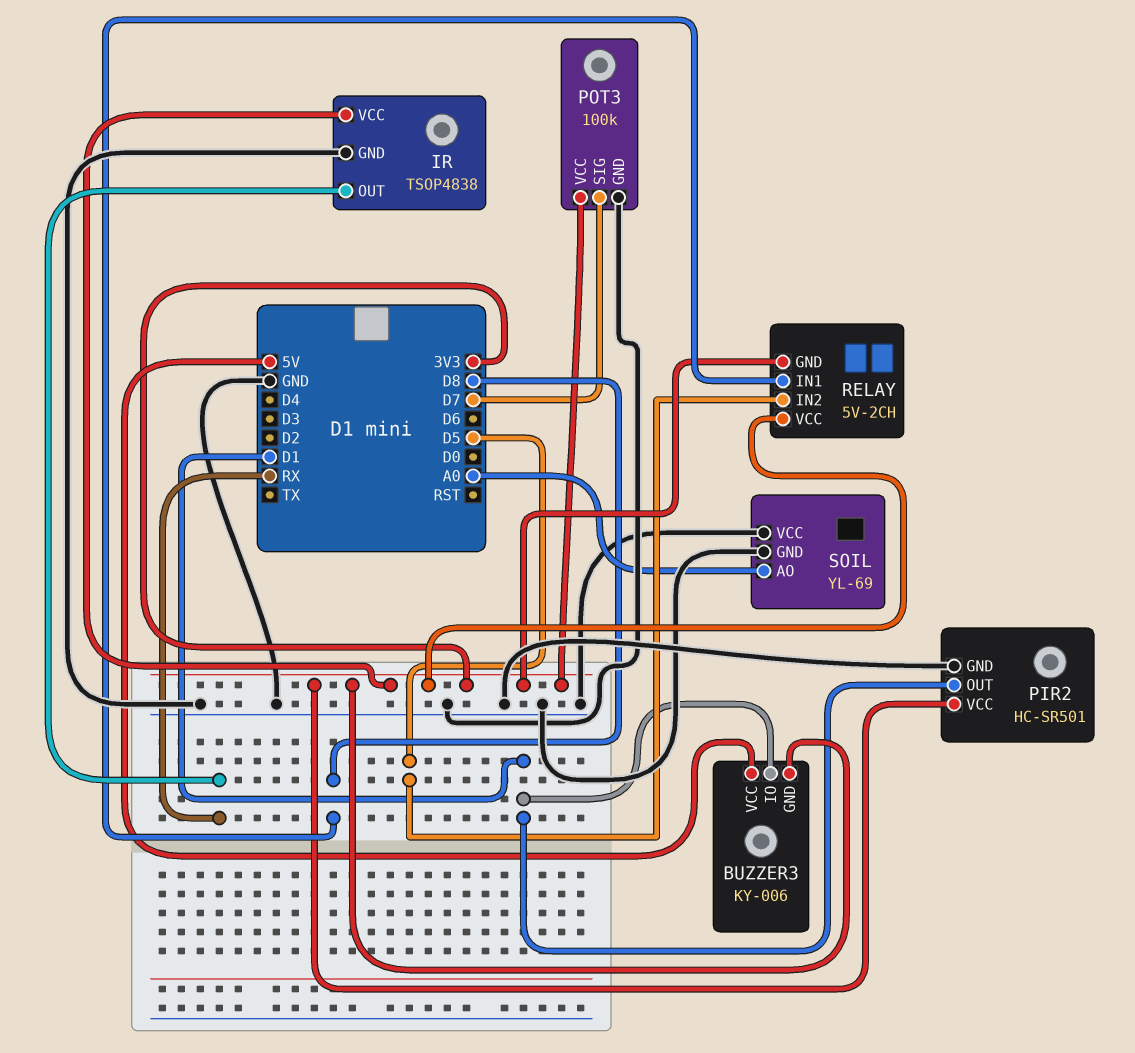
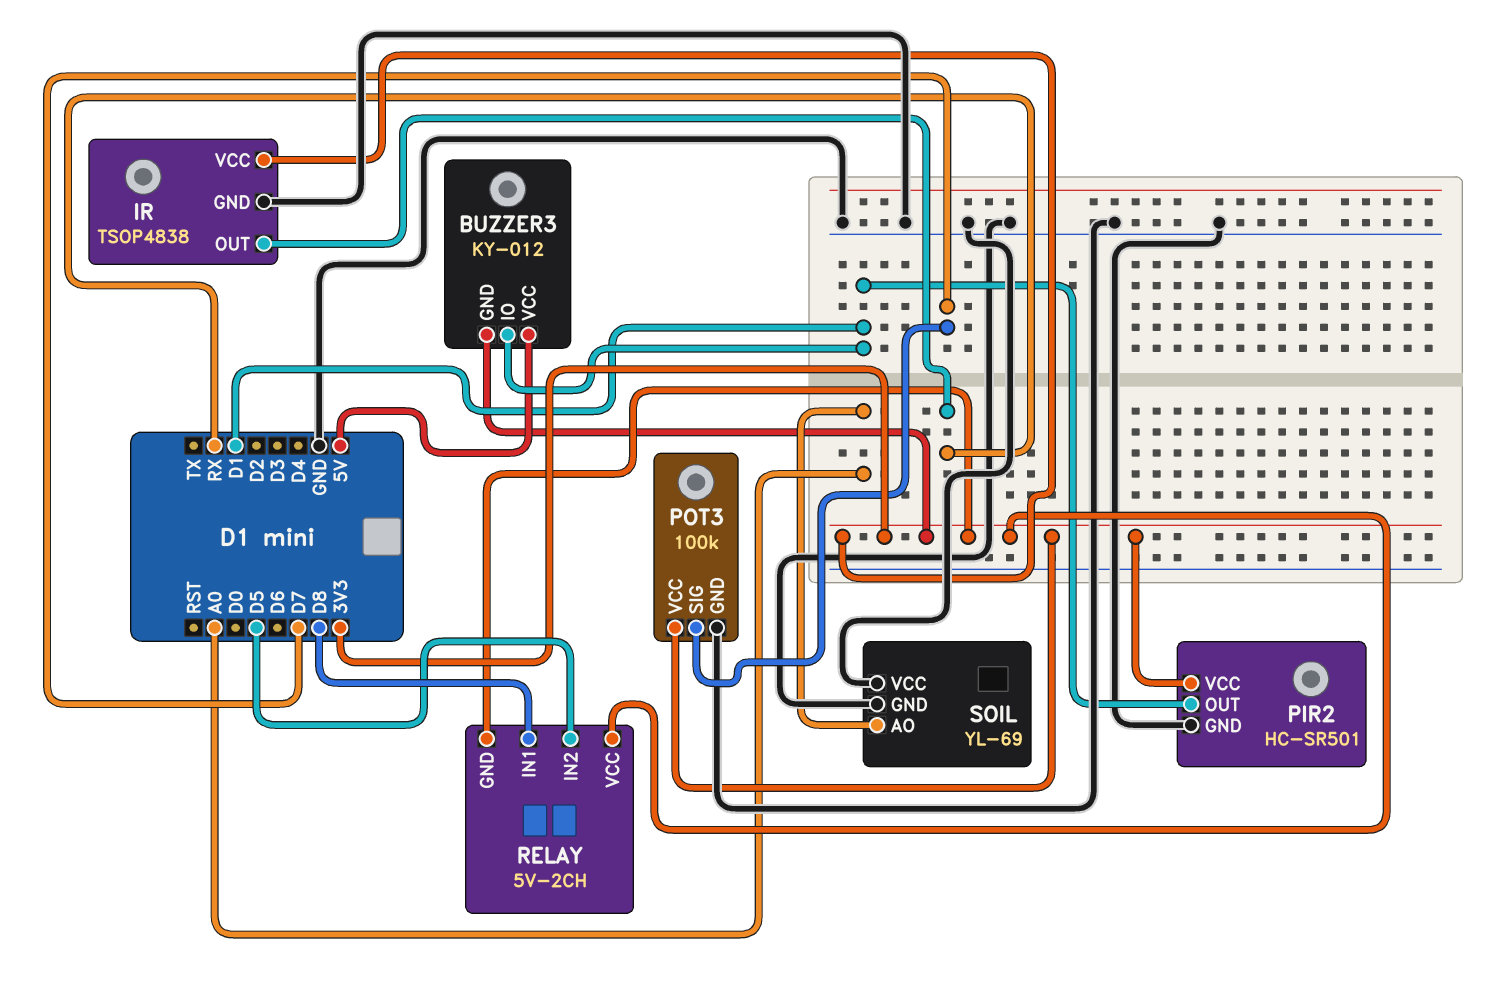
BUZZER3: KY-006 -> KY-012

